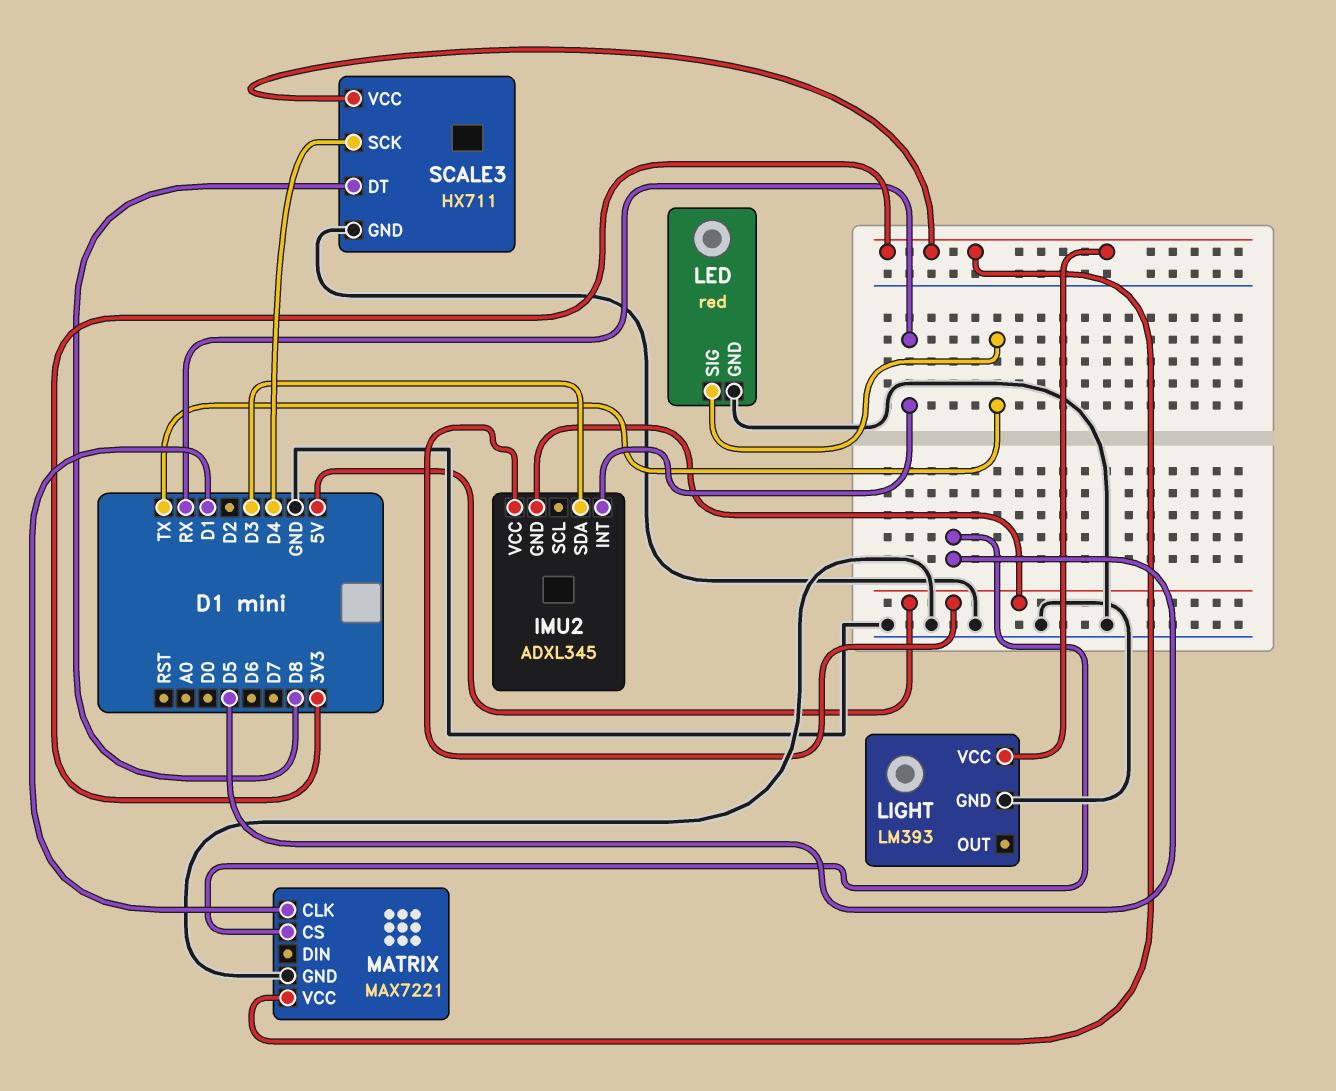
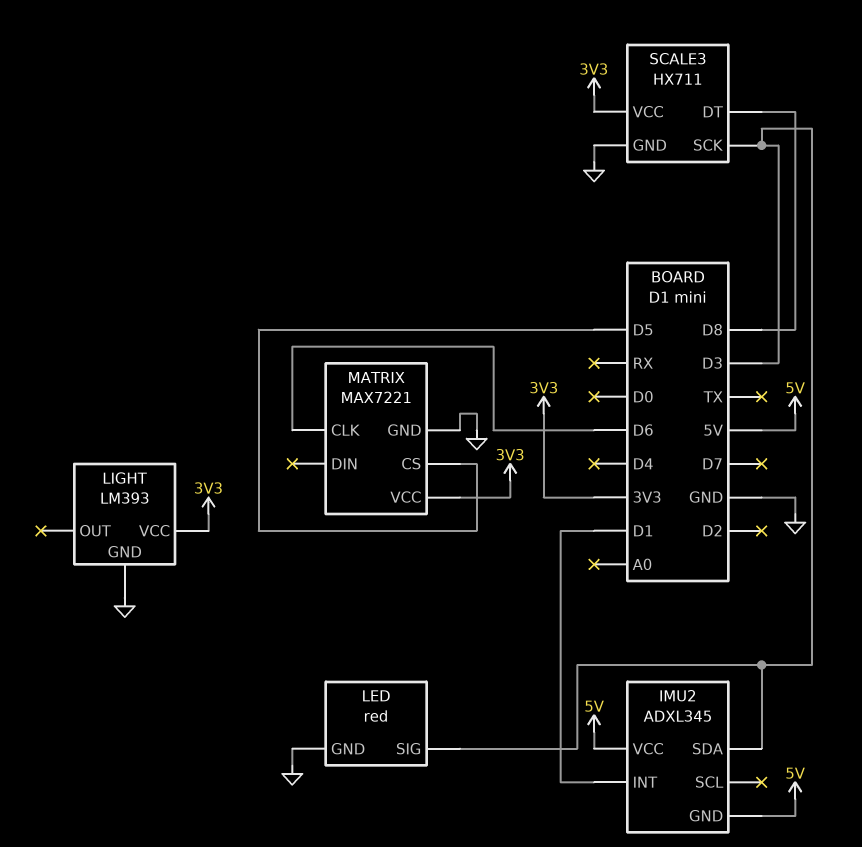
IMU2 pin INT: RX -> D1
LED pin SIG: TX -> D3
MATRIX pin CLK: D1 -> D6
SCALE3 pin SCK: D4 -> D3

